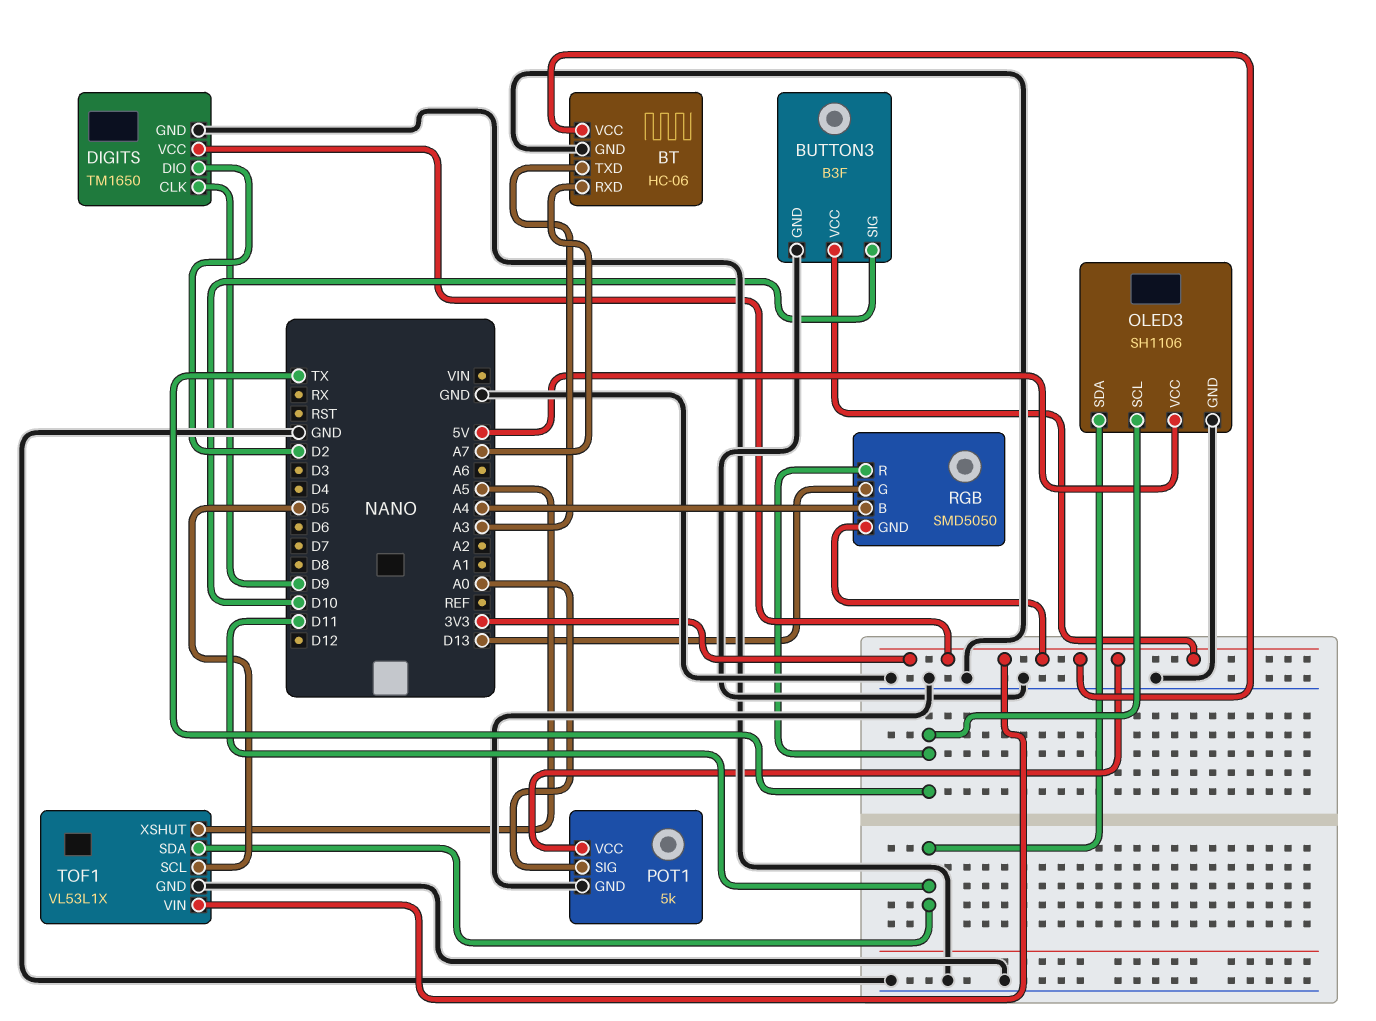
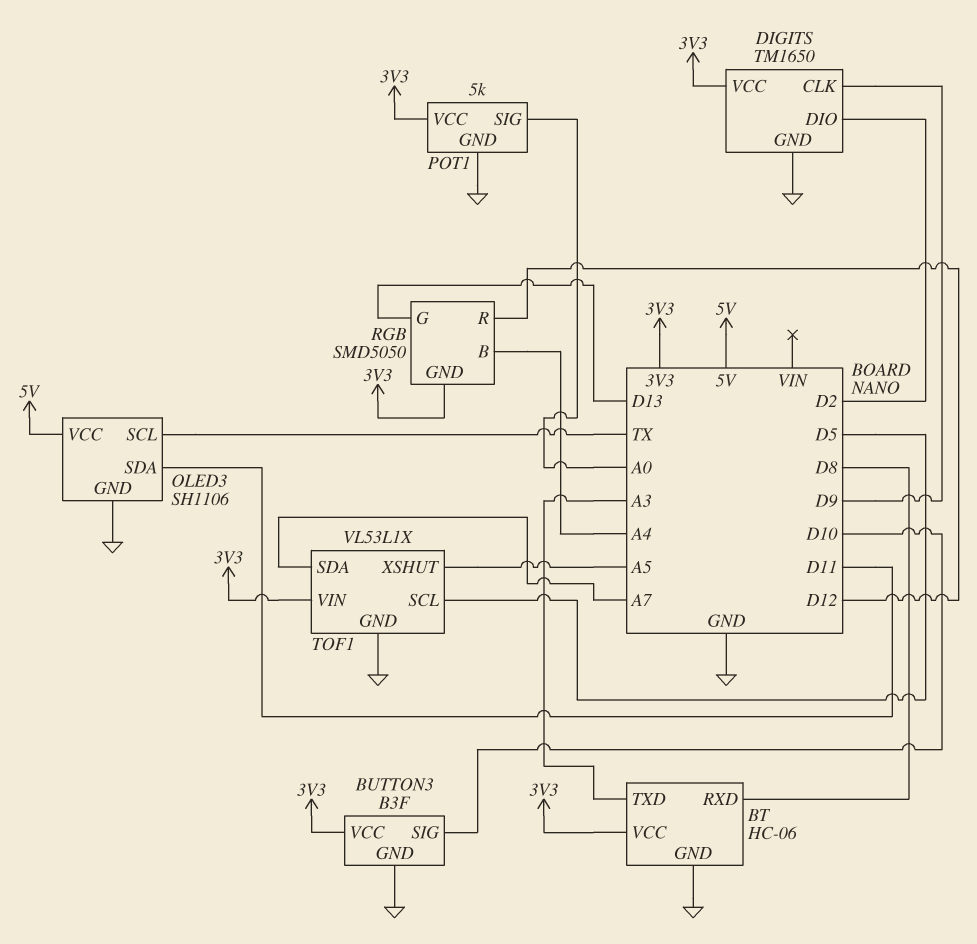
BT pin RXD: A7 -> D8
RGB pin R: TX -> D12
TOF1 pin SDA: D11 -> A7

